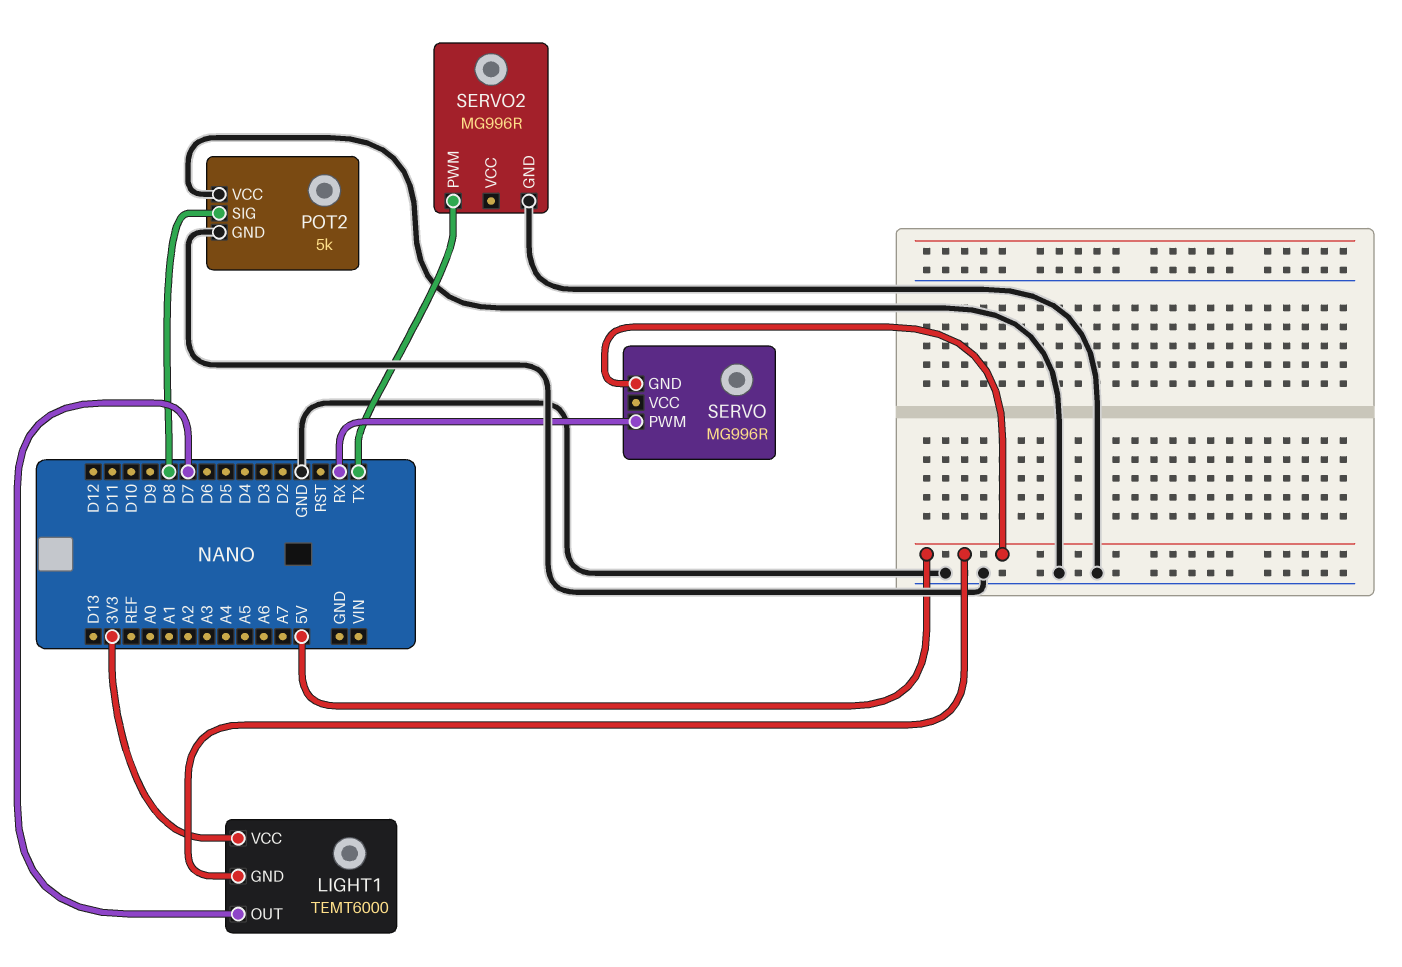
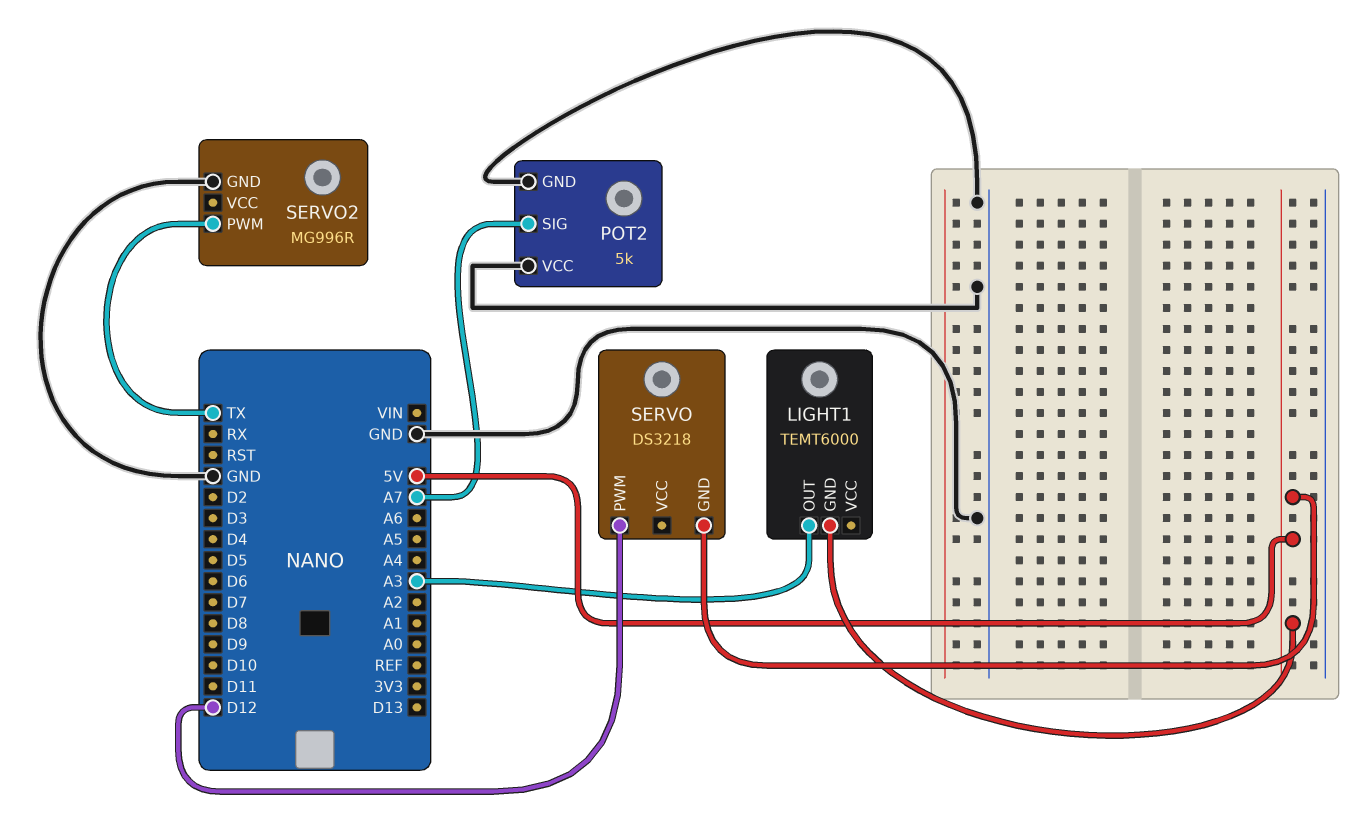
LIGHT1 pin OUT: D7 -> A3
LIGHT1 pin VCC: 3V3 -> none
POT2 pin SIG: D8 -> A7
SERVO: MG996R -> DS3218
SERVO pin PWM: RX -> D12

